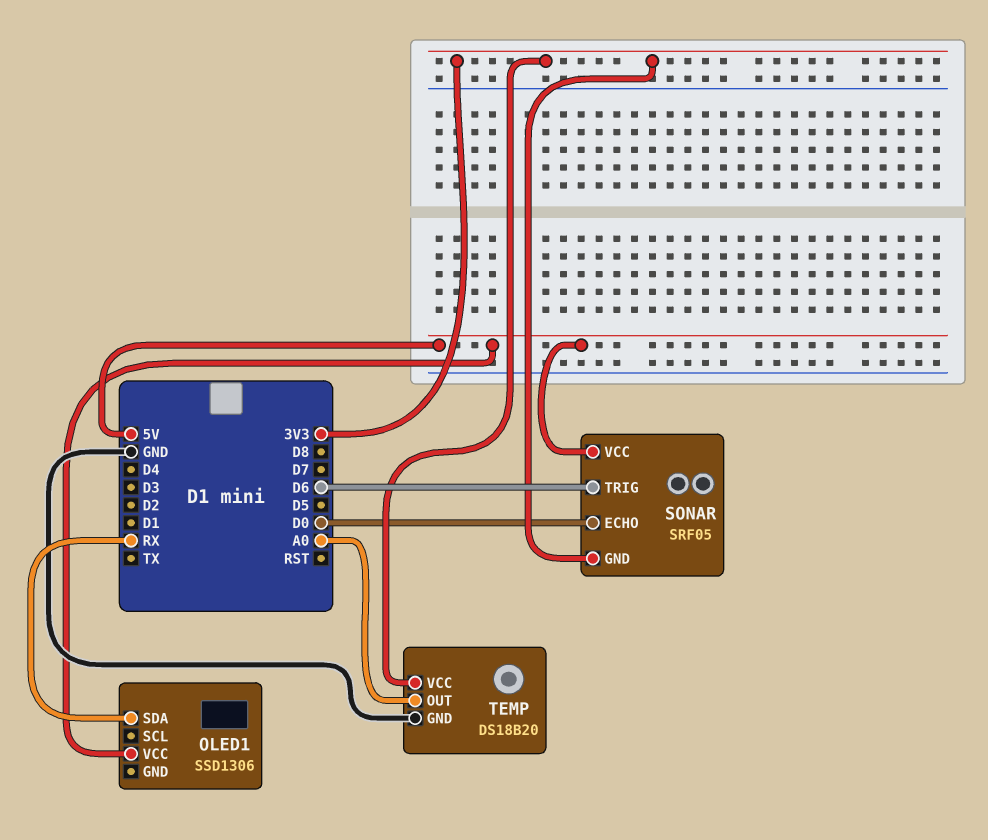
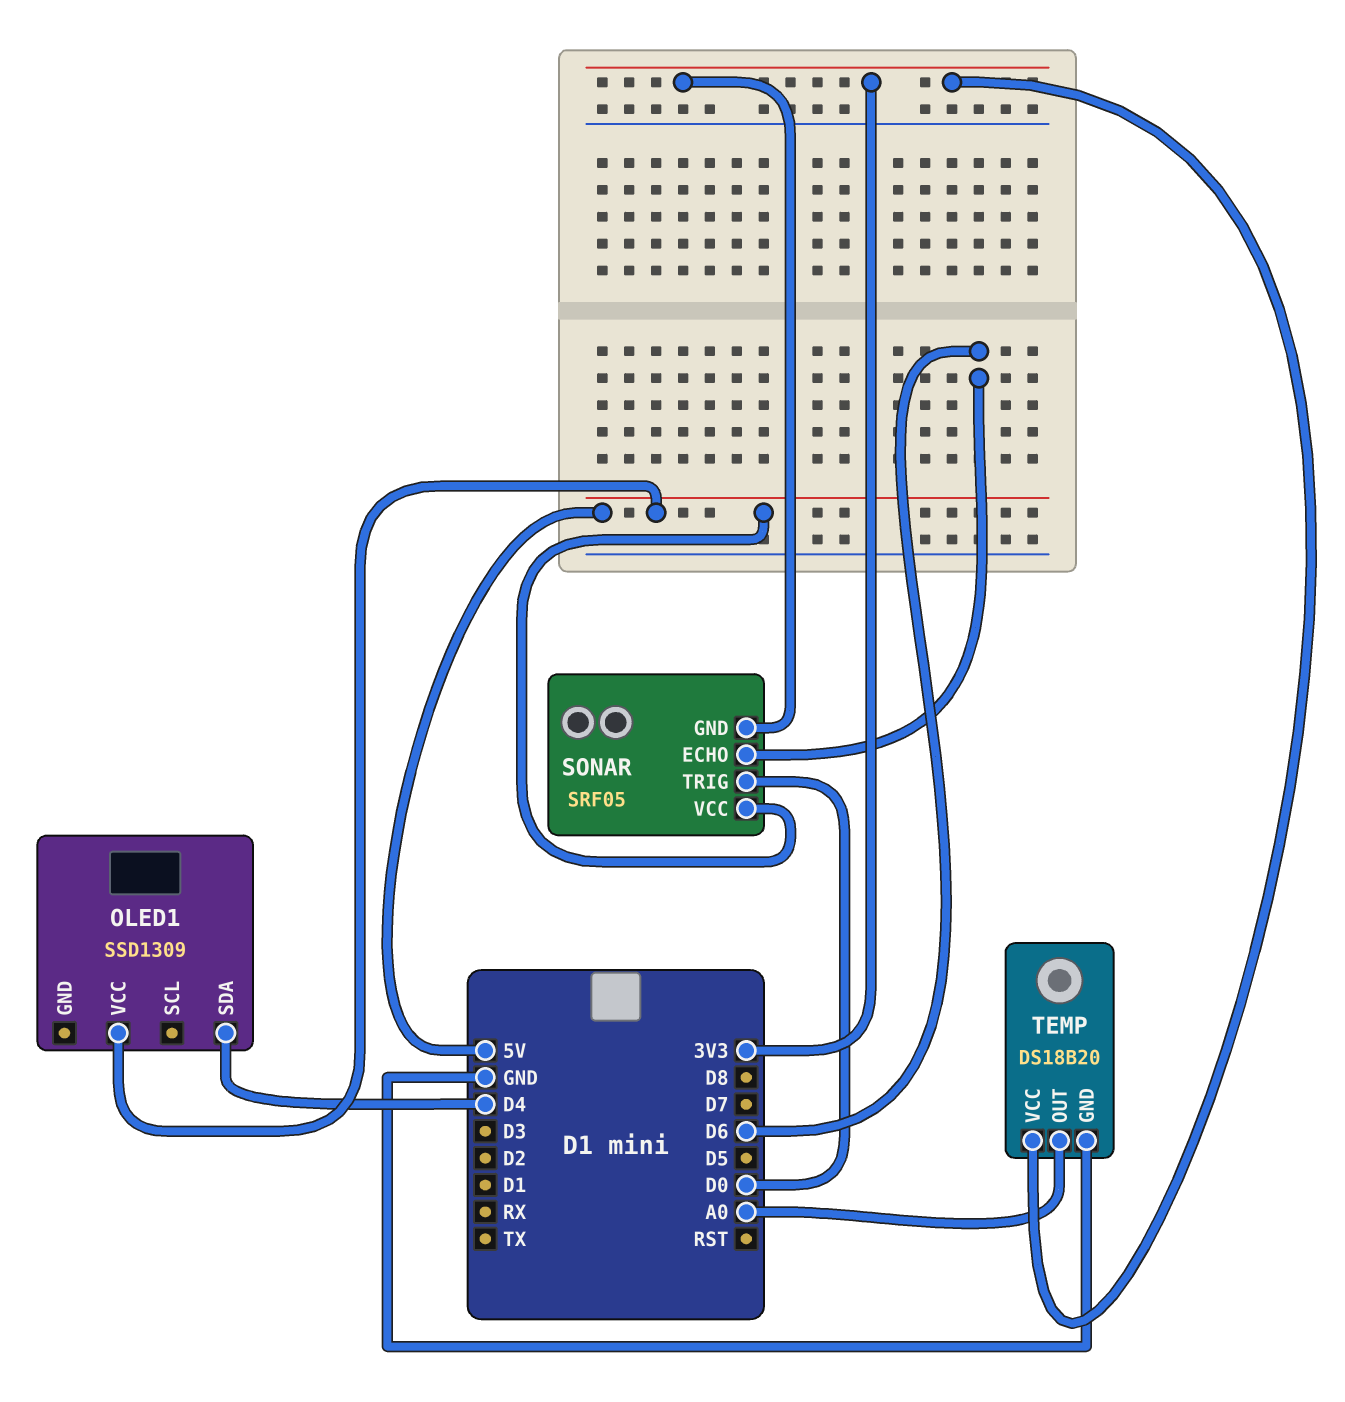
OLED1: SSD1306 -> SSD1309
OLED1 pin SDA: RX -> D4
SONAR pin ECHO: D0 -> D6
SONAR pin TRIG: D6 -> D0

